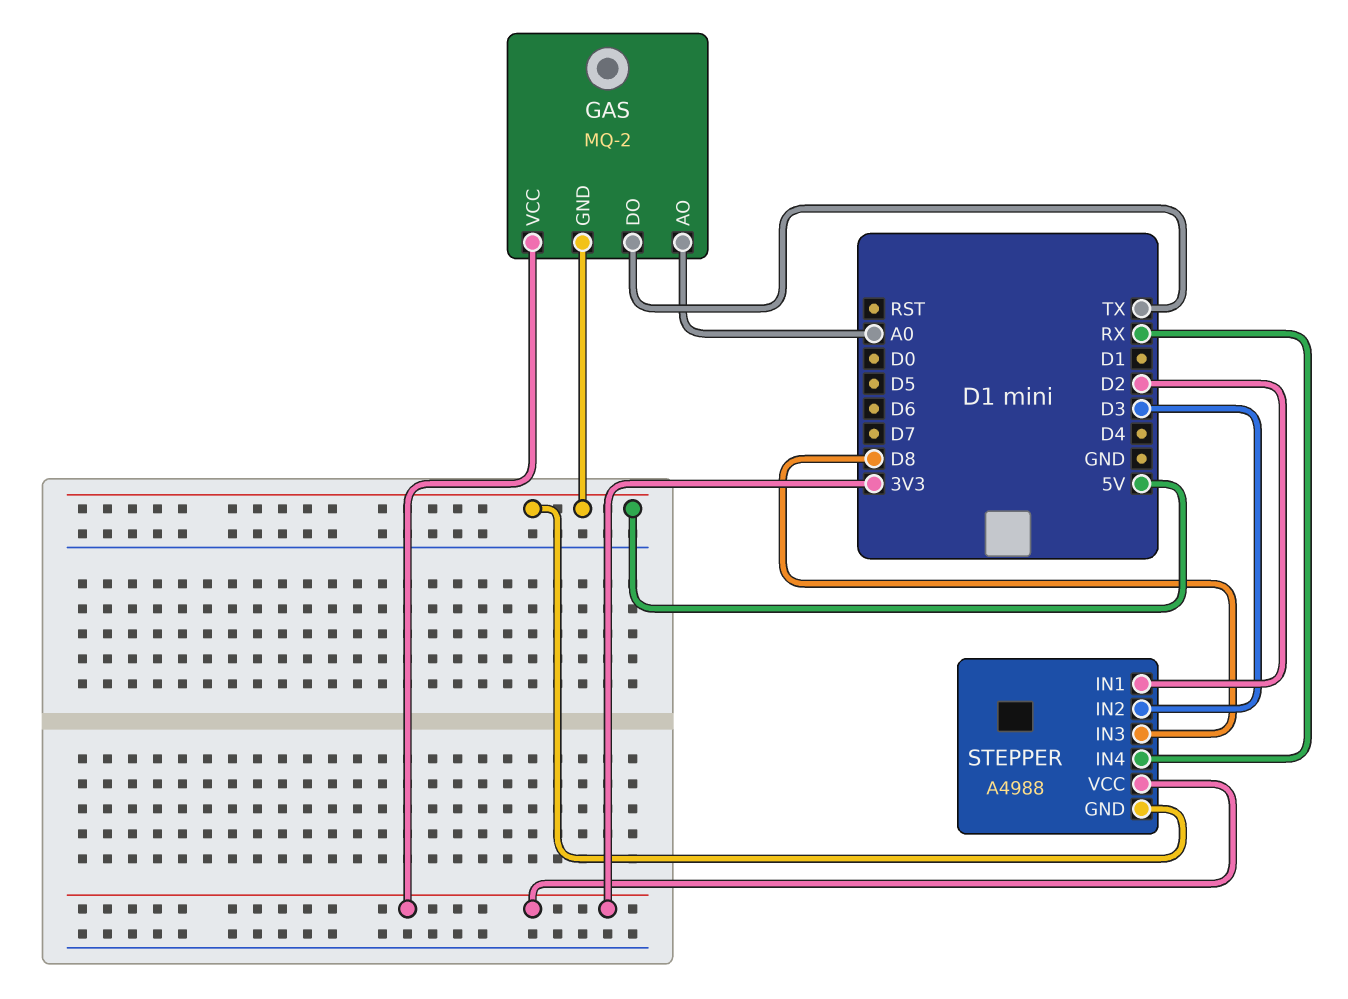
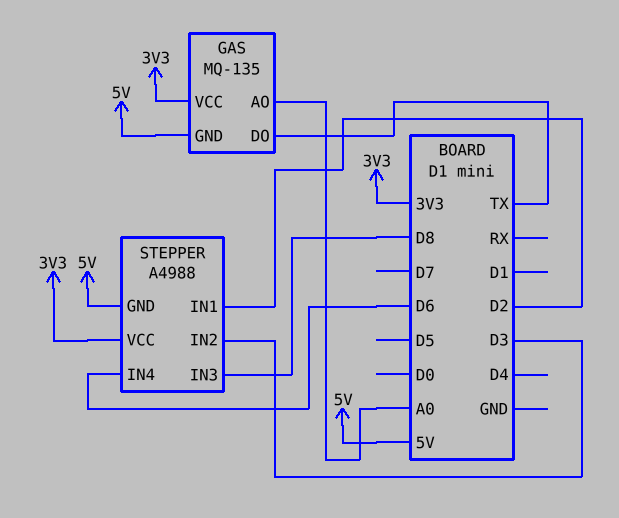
GAS: MQ-2 -> MQ-135
STEPPER pin IN4: RX -> D6

